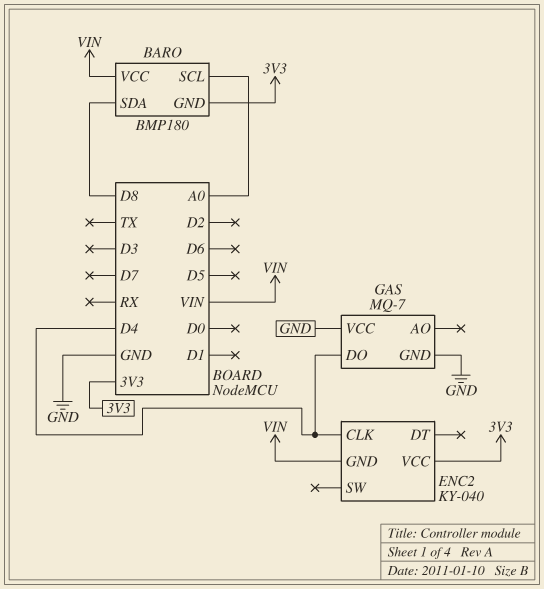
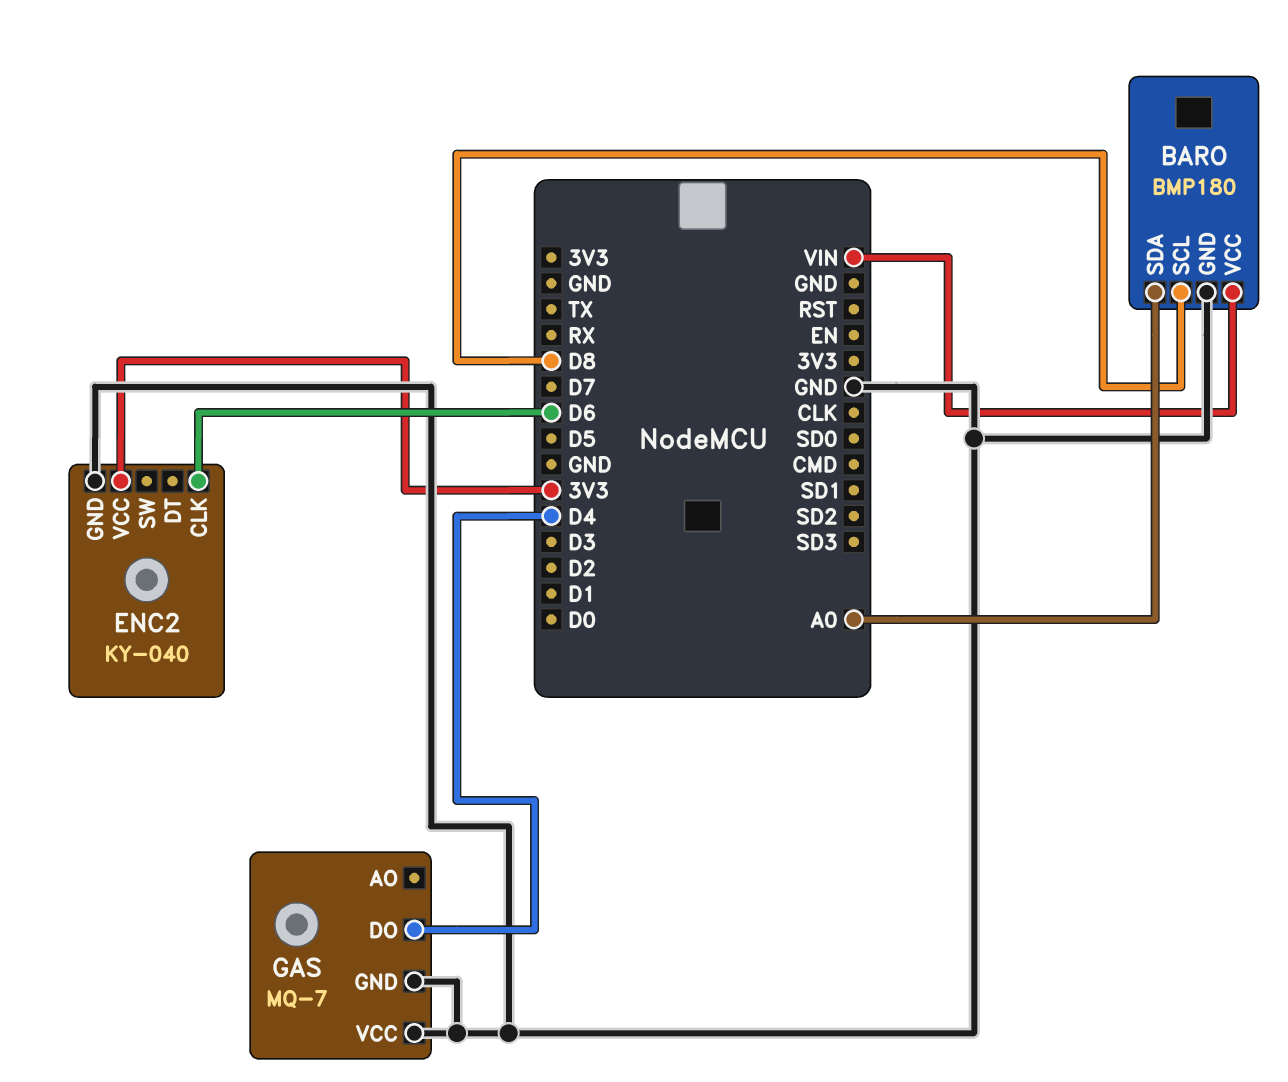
BARO pin GND: 3V3 -> GND
BARO pin SCL: A0 -> D8
BARO pin SDA: D8 -> A0
ENC2 pin CLK: D4 -> D6
ENC2 pin GND: VIN -> GND

